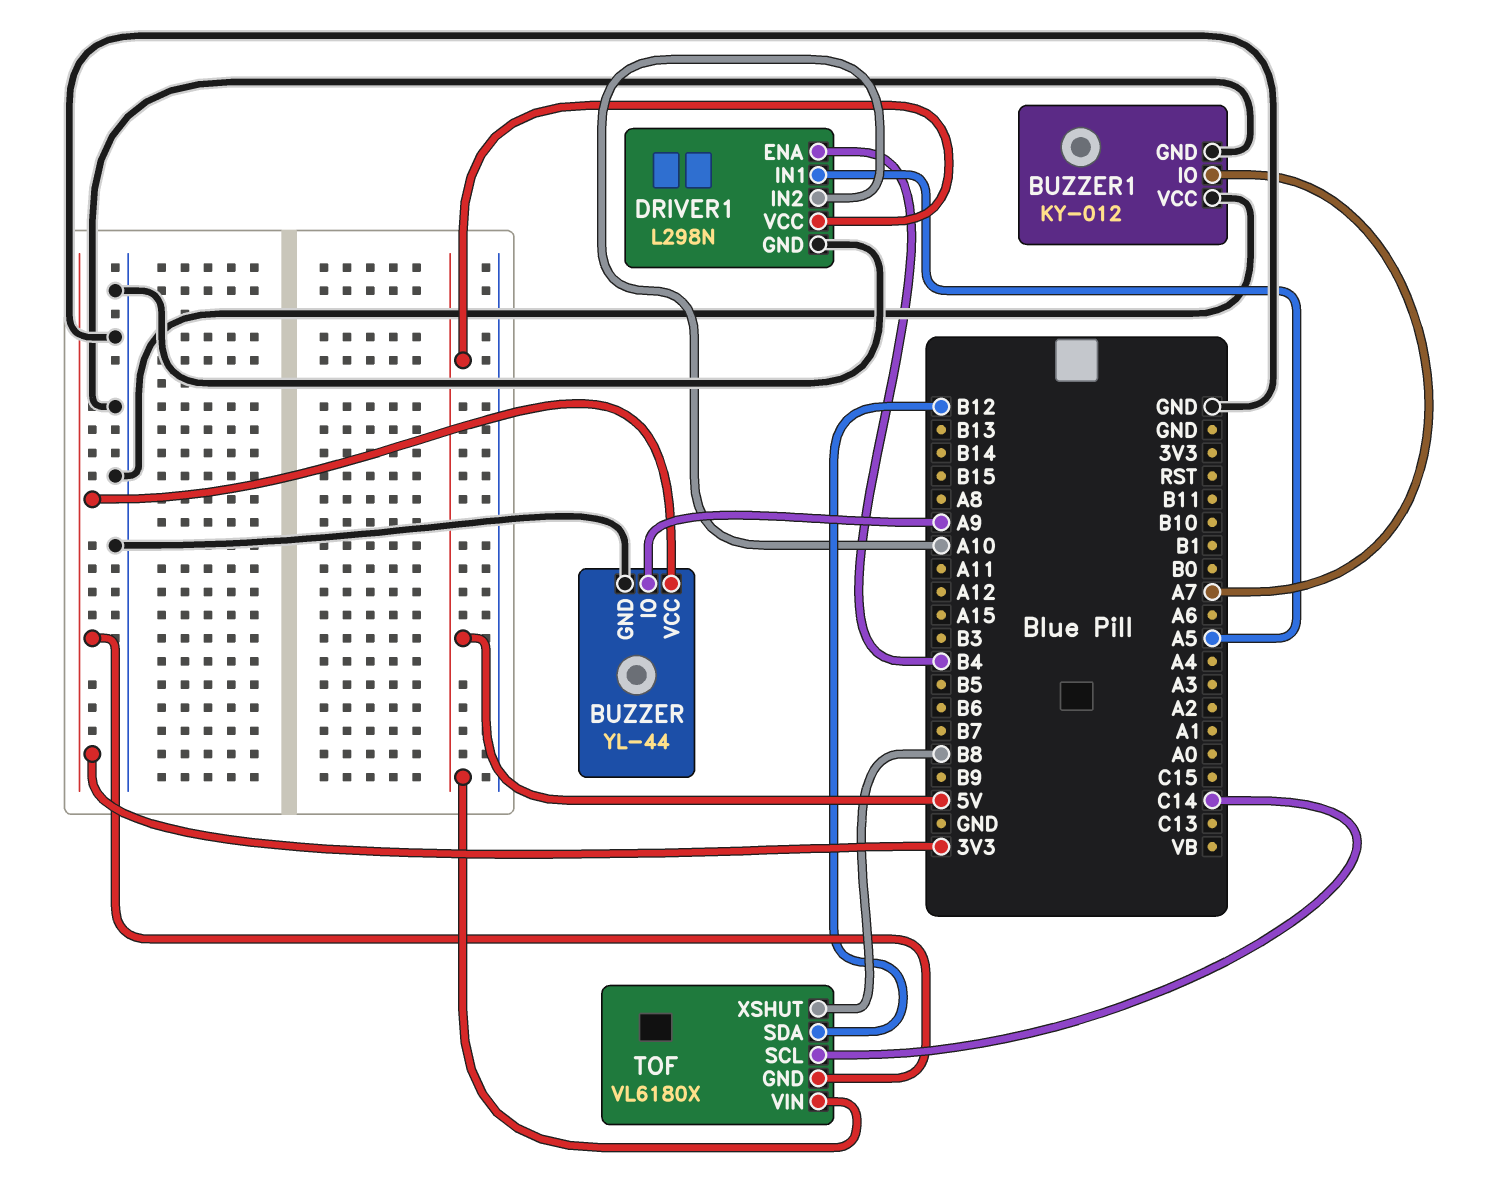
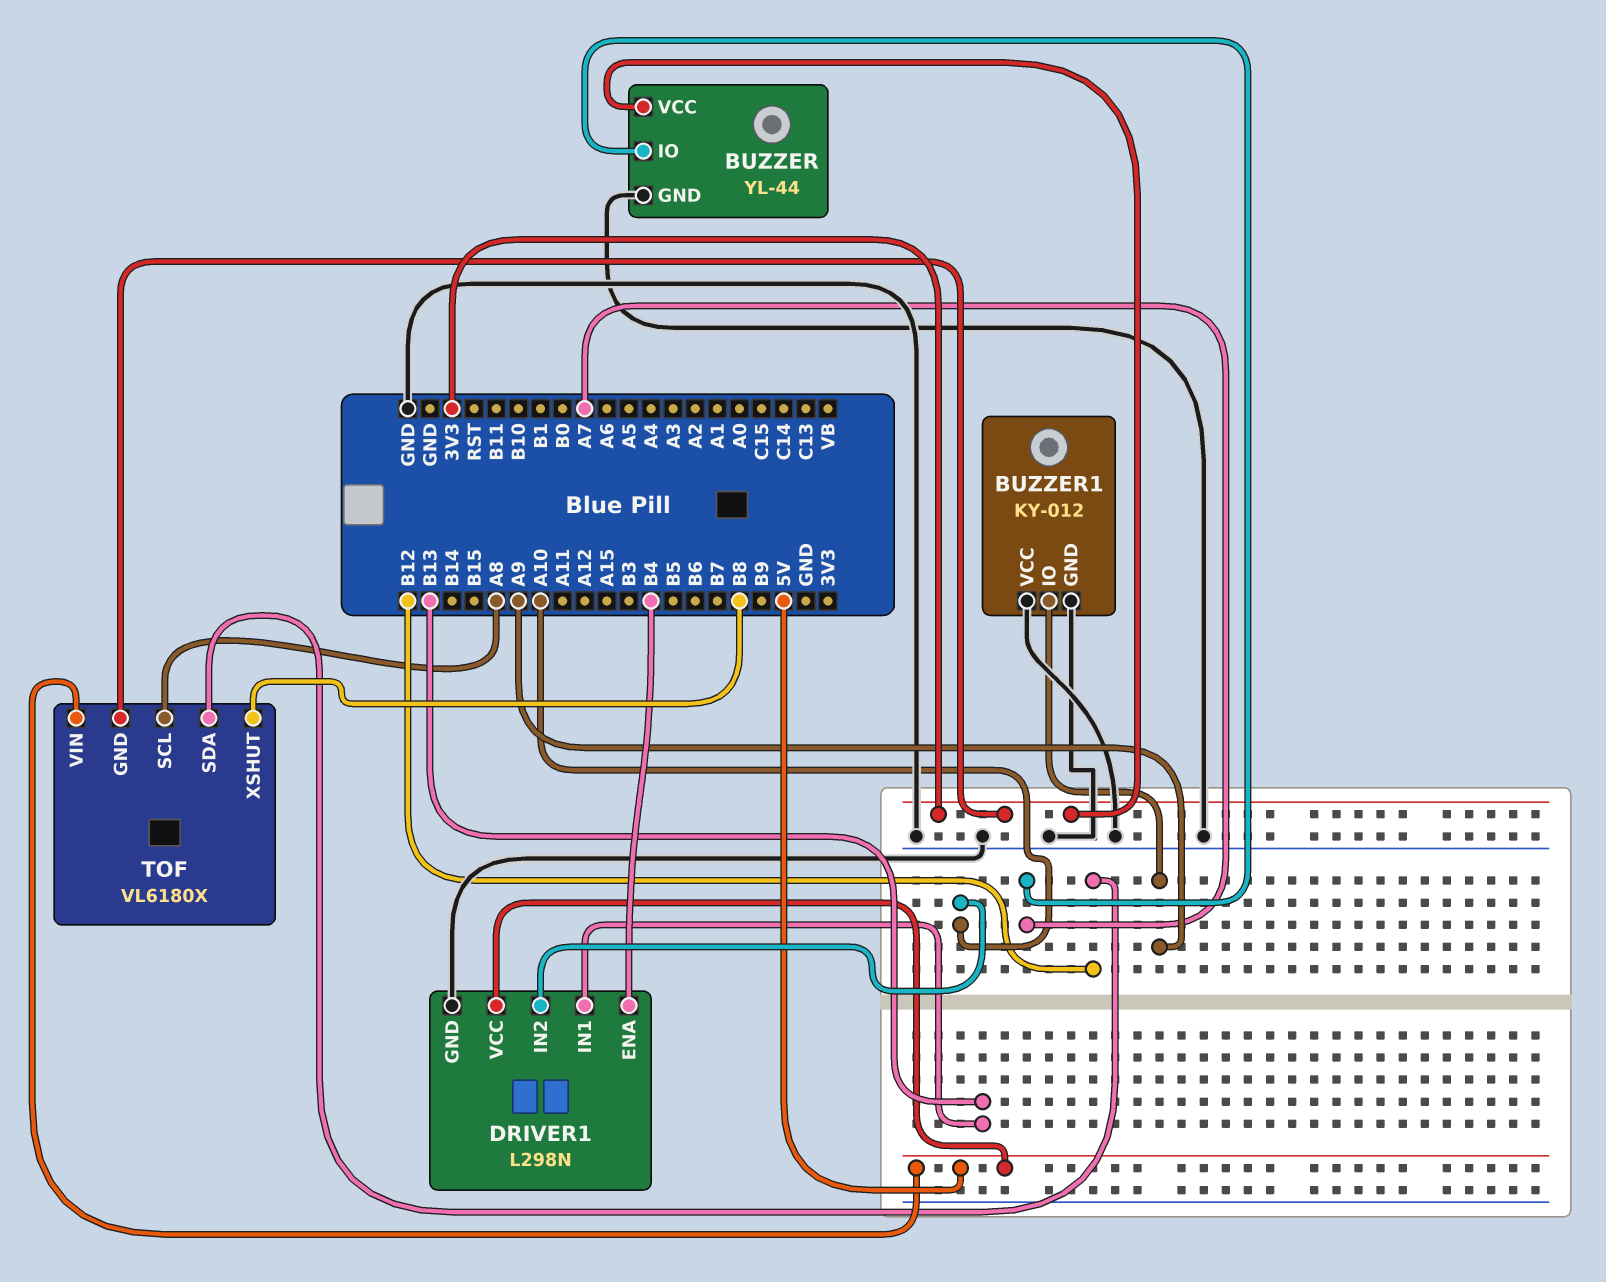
BUZZER pin IO: A9 -> A7
BUZZER1 pin IO: A7 -> A9
DRIVER1 pin IN1: A5 -> B13
TOF pin SCL: C14 -> A8

